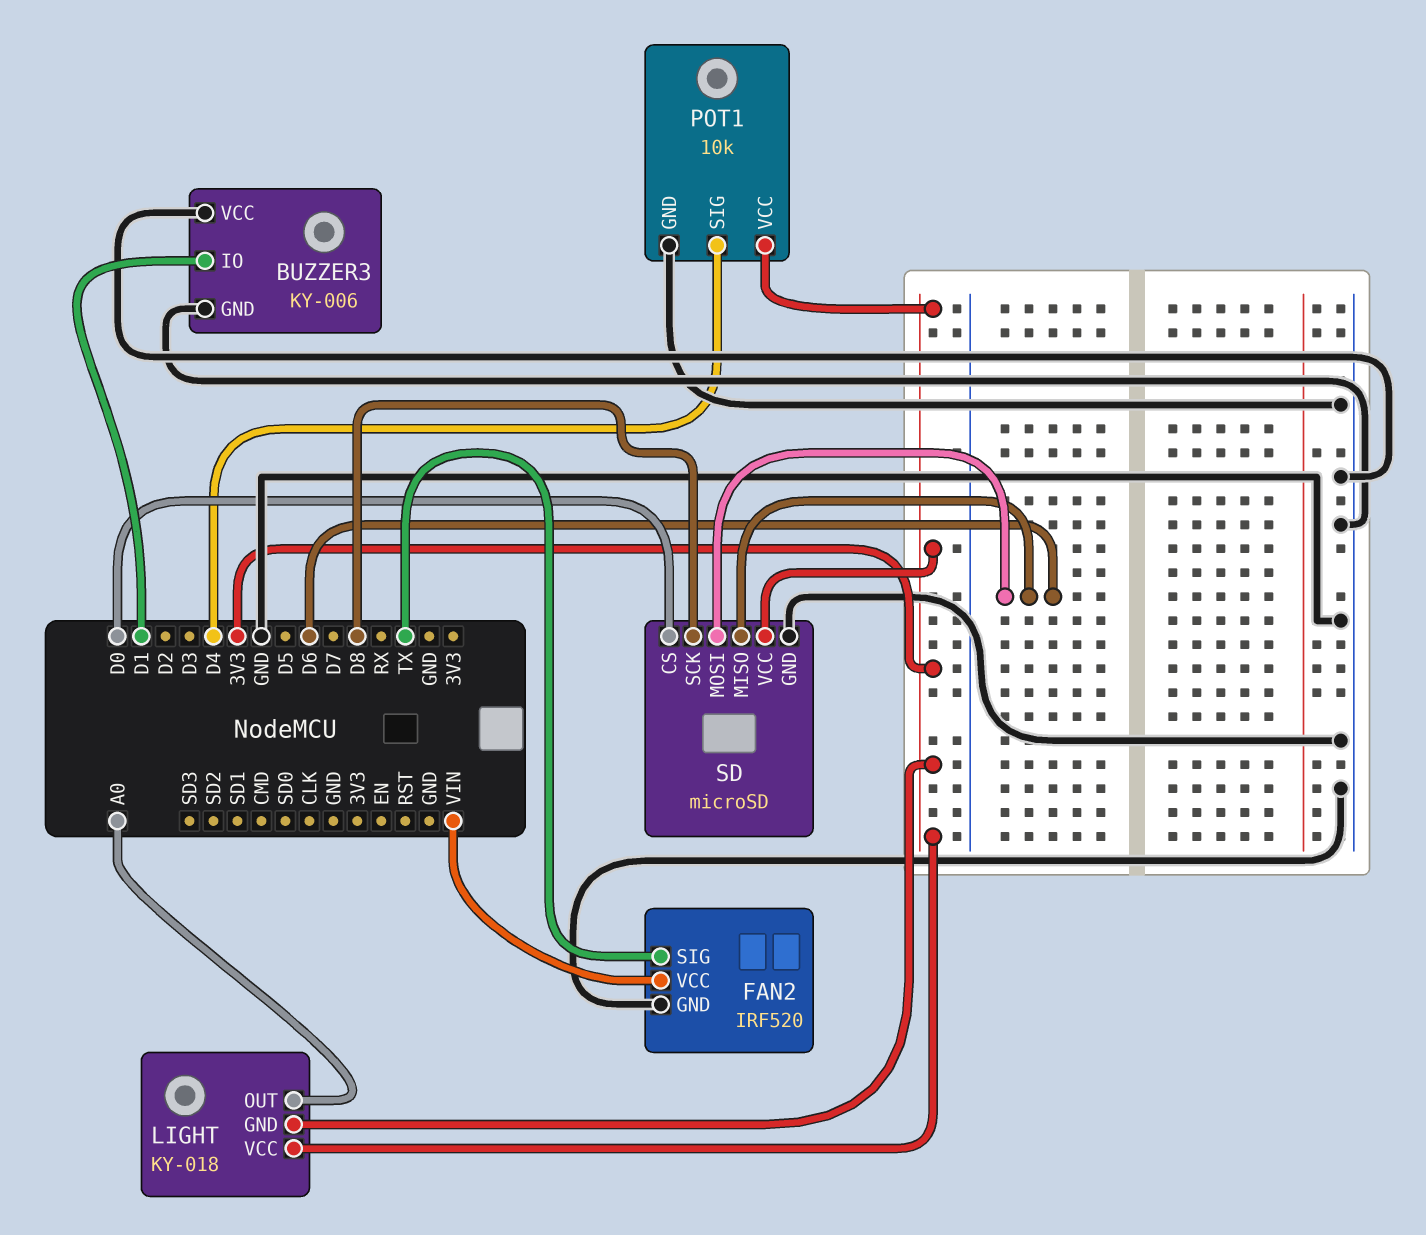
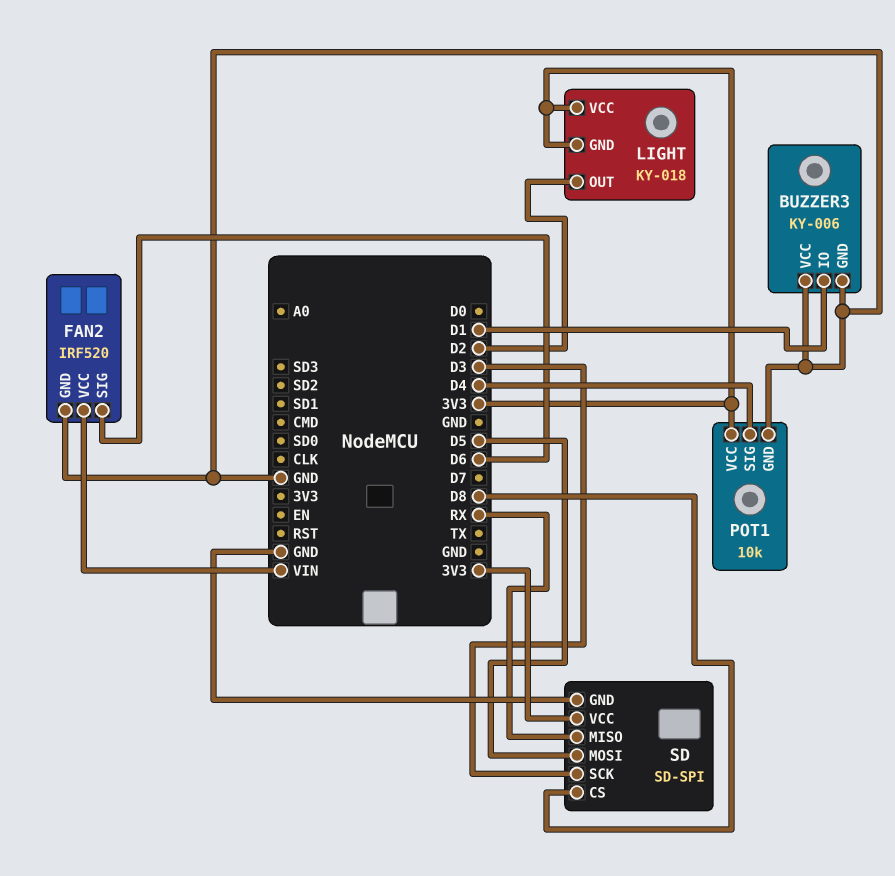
FAN2 pin SIG: TX -> D6
LIGHT pin OUT: A0 -> D2
SD: microSD -> SD-SPI
SD pin CS: D0 -> D8
SD pin MISO: D6 -> RX
SD pin MOSI: D6 -> D5
SD pin SCK: D8 -> D3

